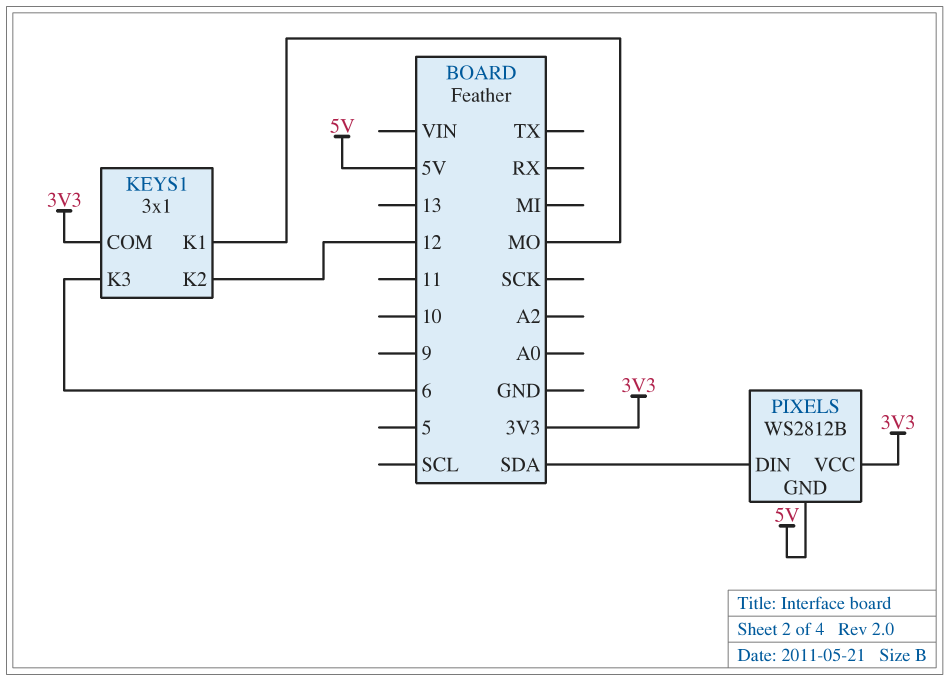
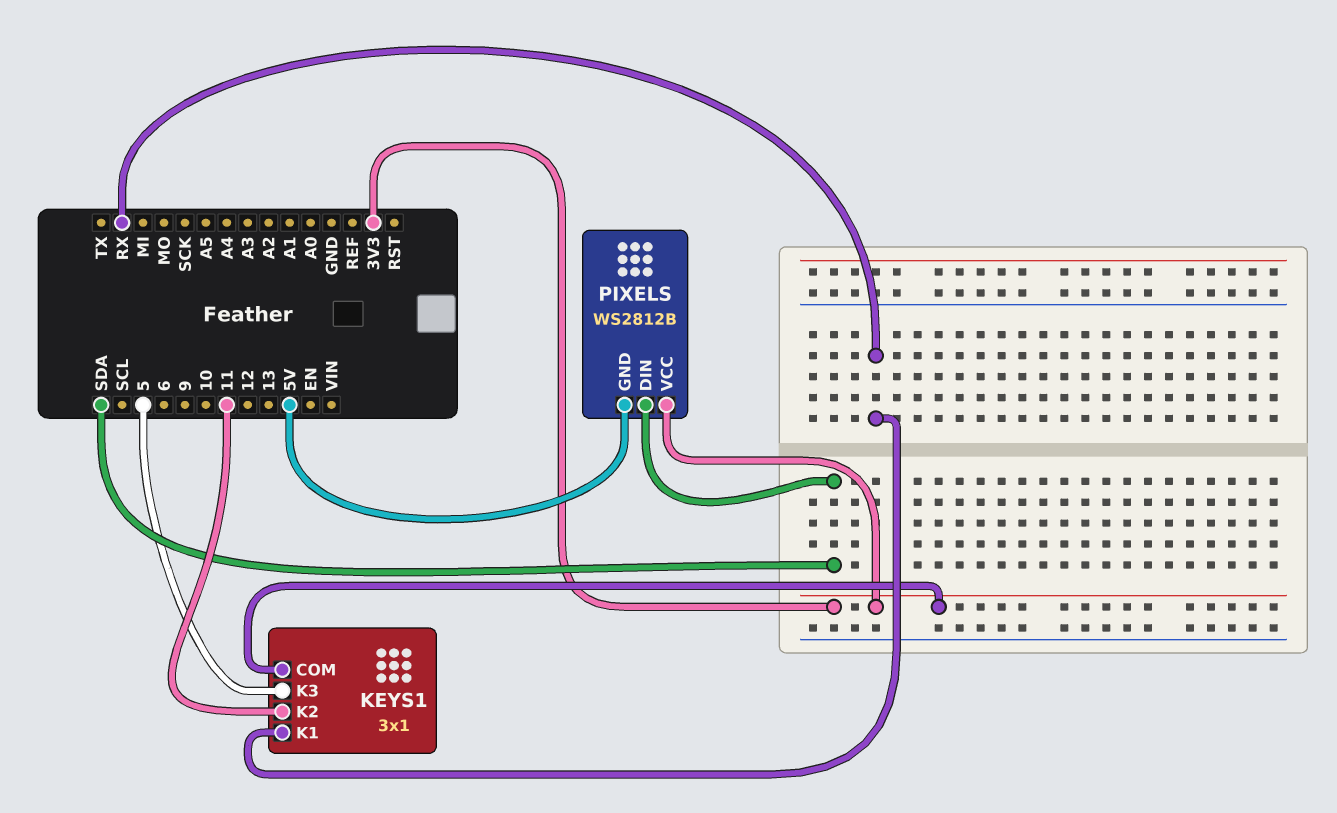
KEYS1 pin K1: MO -> RX
KEYS1 pin K2: 12 -> 11
KEYS1 pin K3: 6 -> 5

